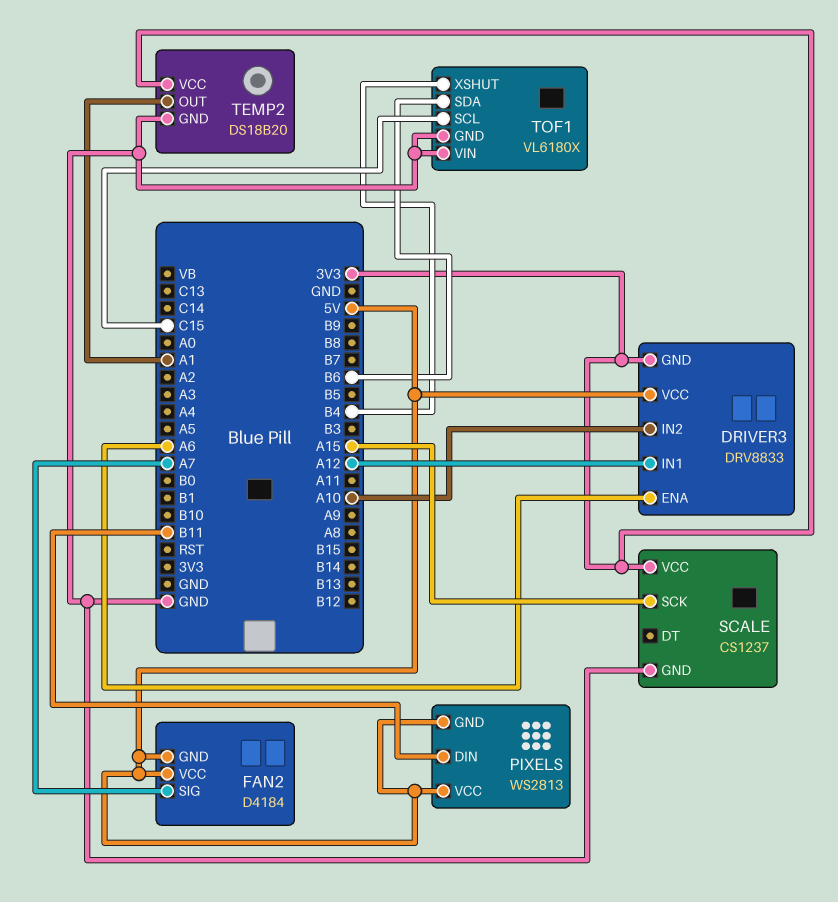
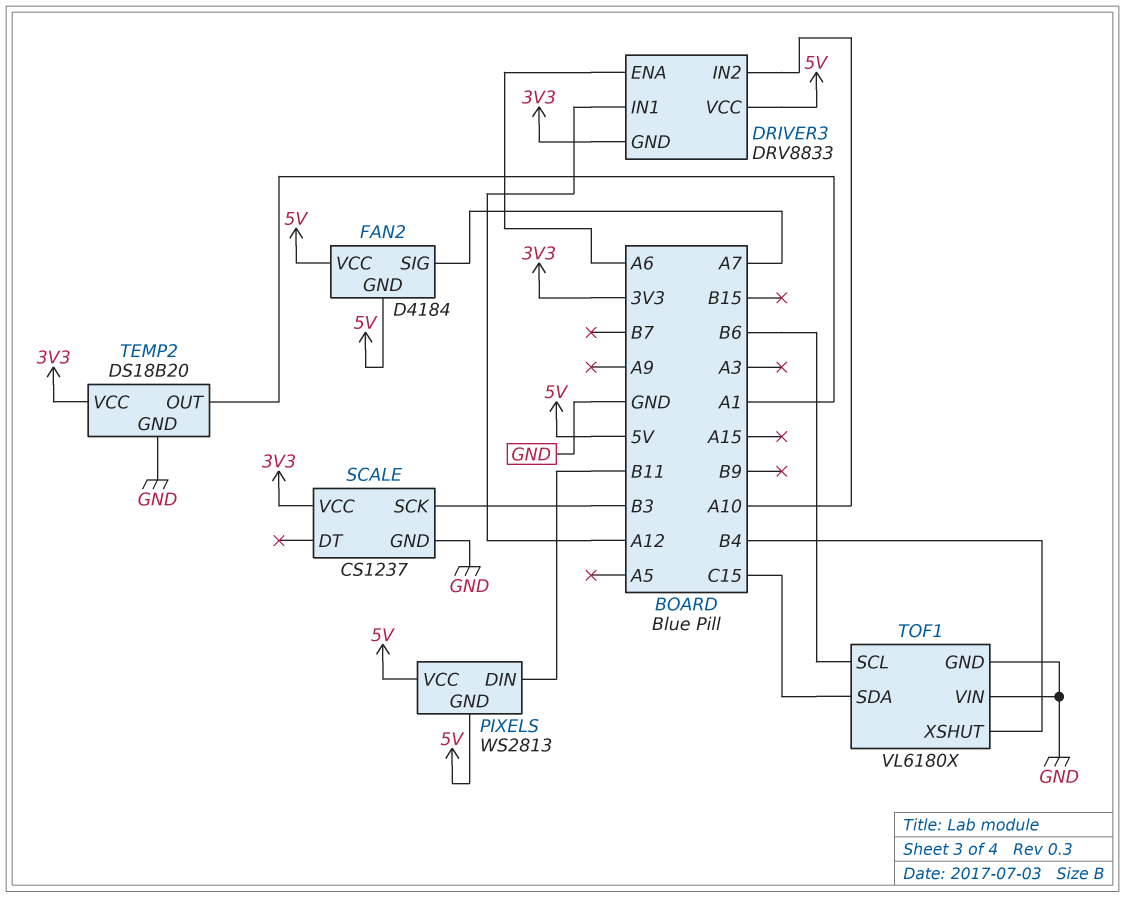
SCALE pin SCK: A15 -> B3
TOF1 pin SCL: C15 -> B6
TOF1 pin SDA: B6 -> C15

